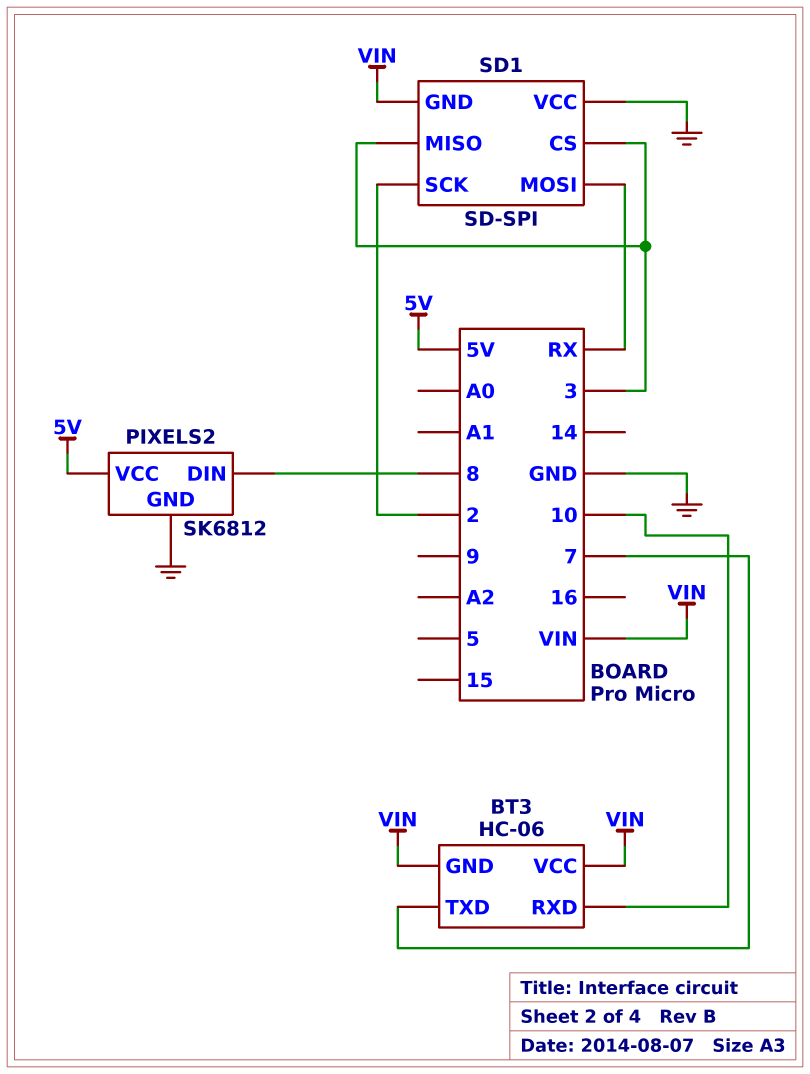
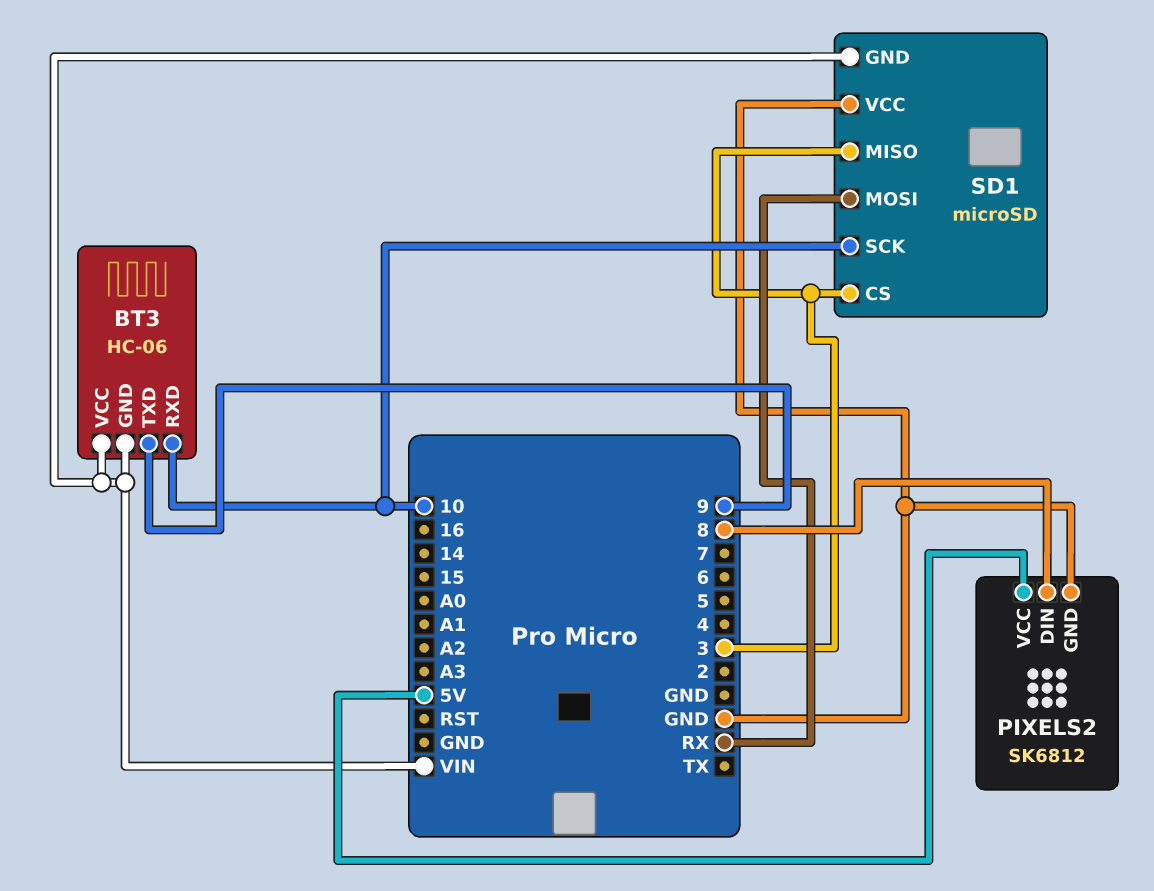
BT3 pin TXD: 7 -> 9
SD1: SD-SPI -> microSD
SD1 pin SCK: 2 -> 10

